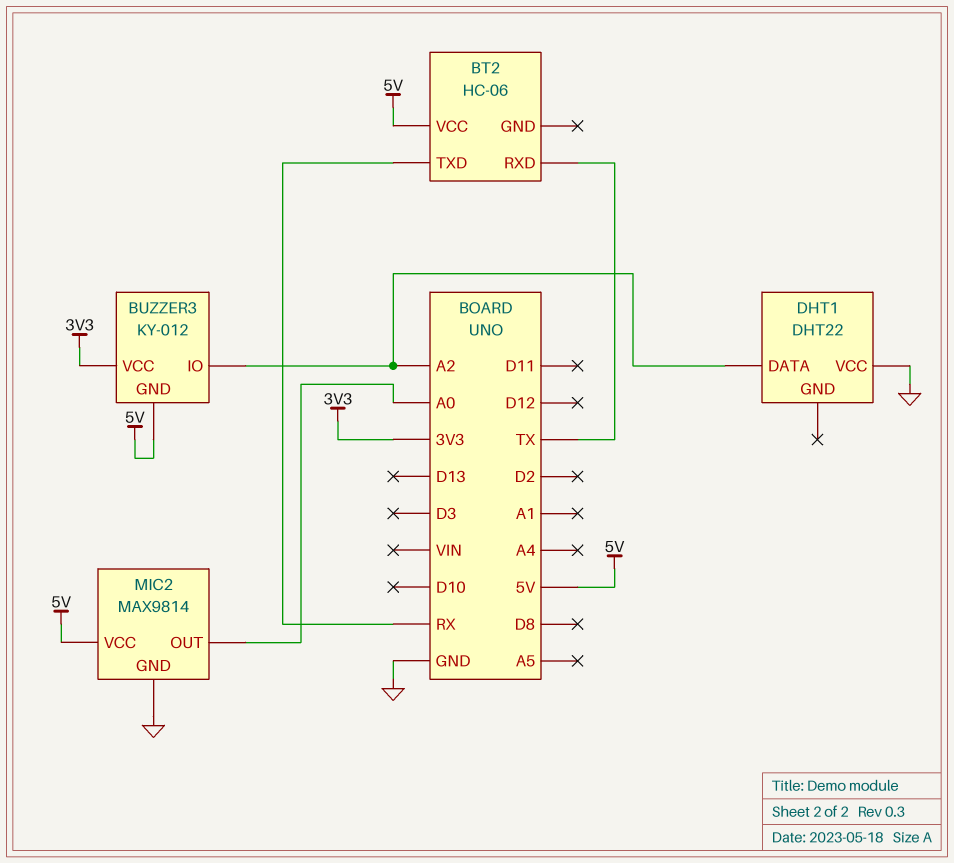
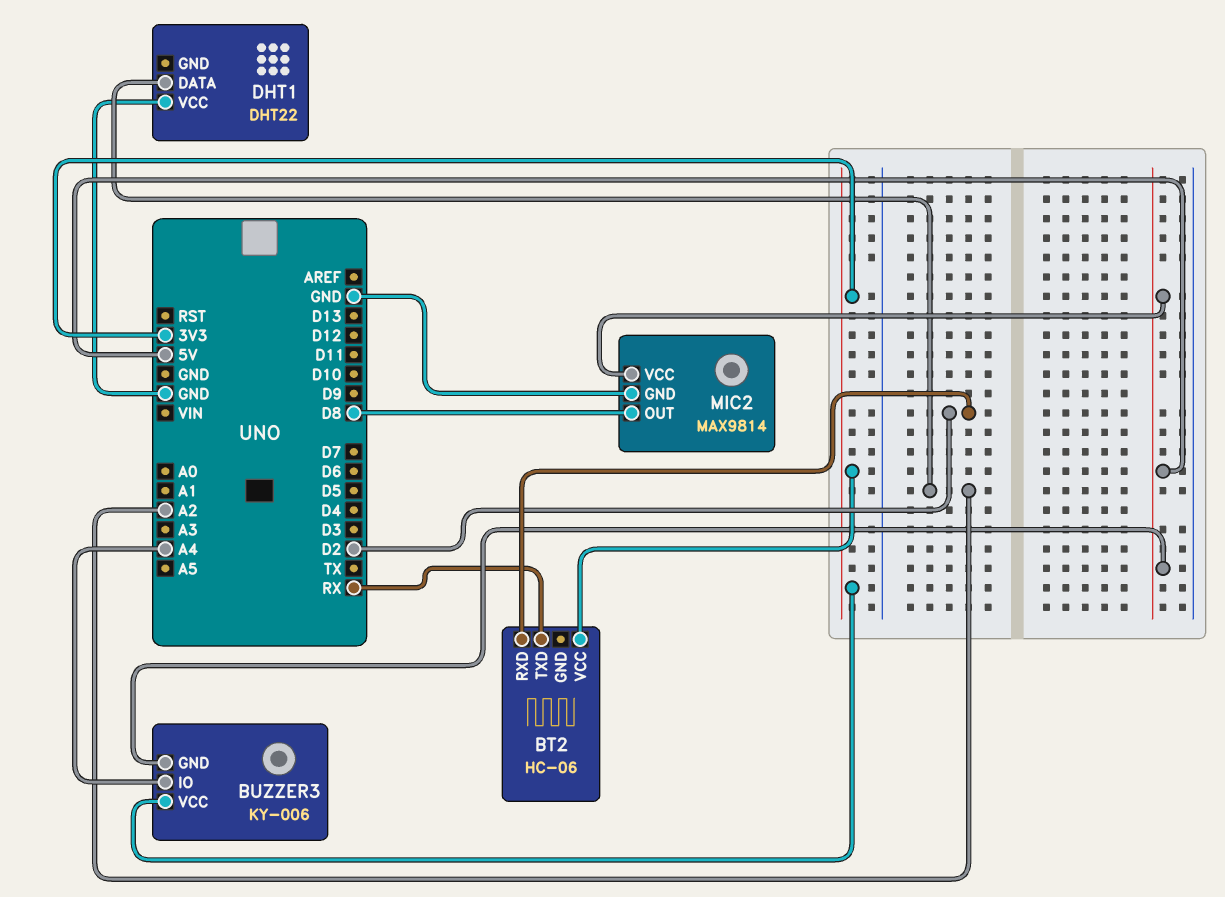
BT2 pin RXD: TX -> D2
BT2 pin VCC: 5V -> 3V3
BUZZER3: KY-012 -> KY-006
BUZZER3 pin IO: A2 -> A4
MIC2 pin OUT: A0 -> D8

